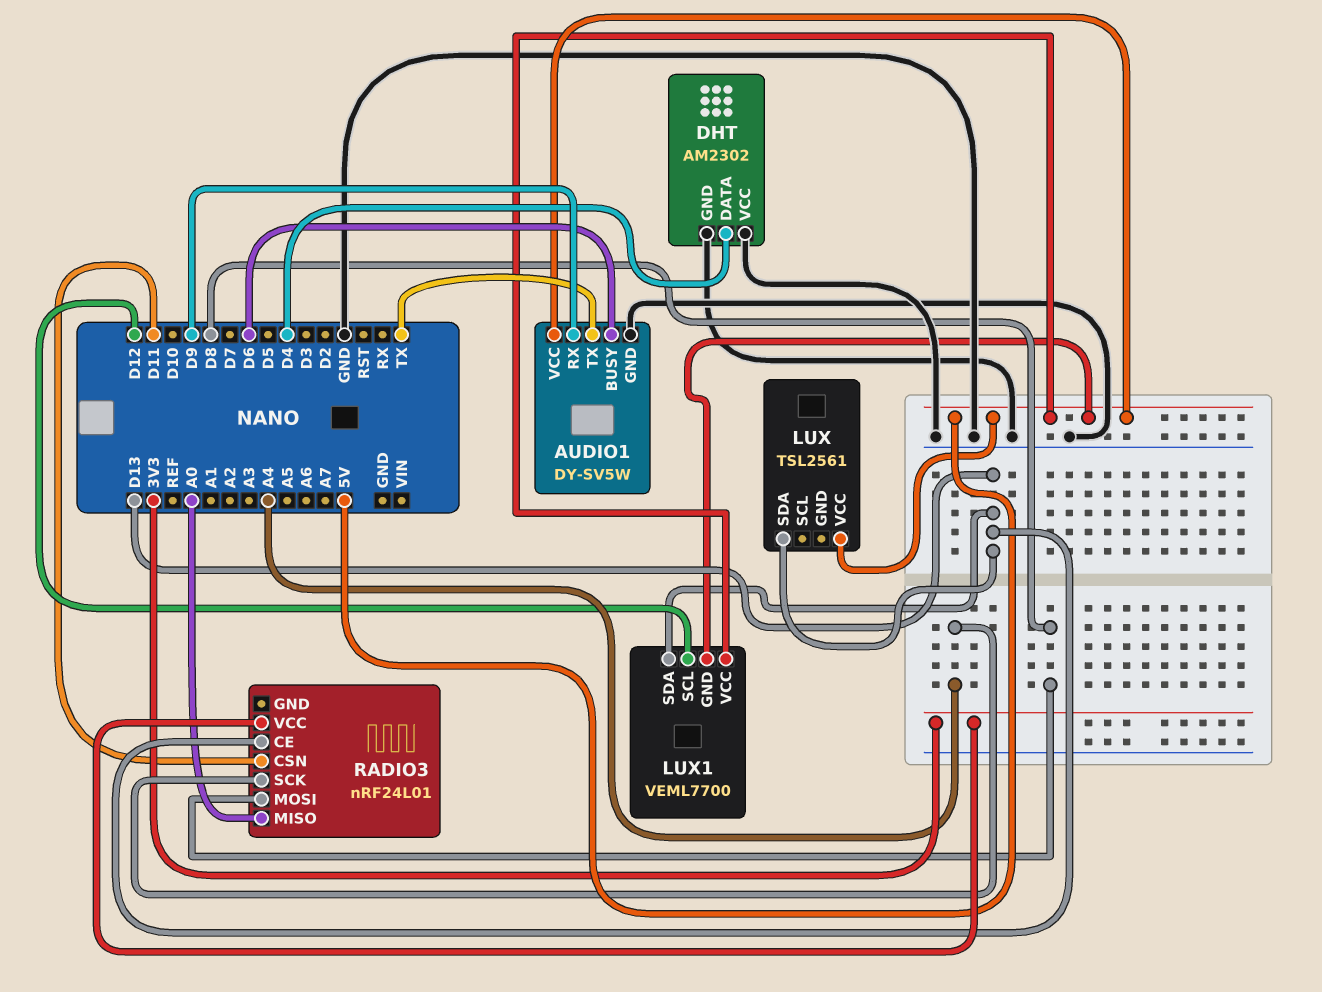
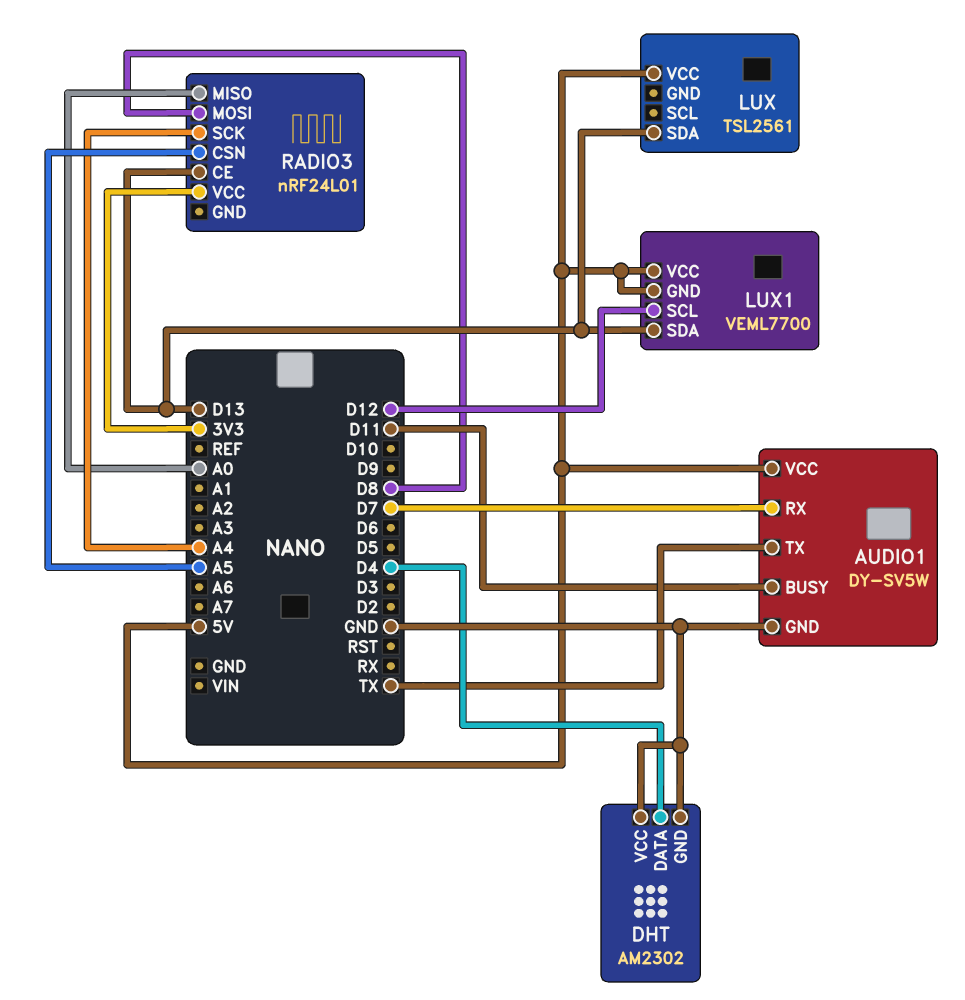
AUDIO1 pin BUSY: D6 -> D11
AUDIO1 pin RX: D9 -> D7
RADIO3 pin CSN: D11 -> A5

